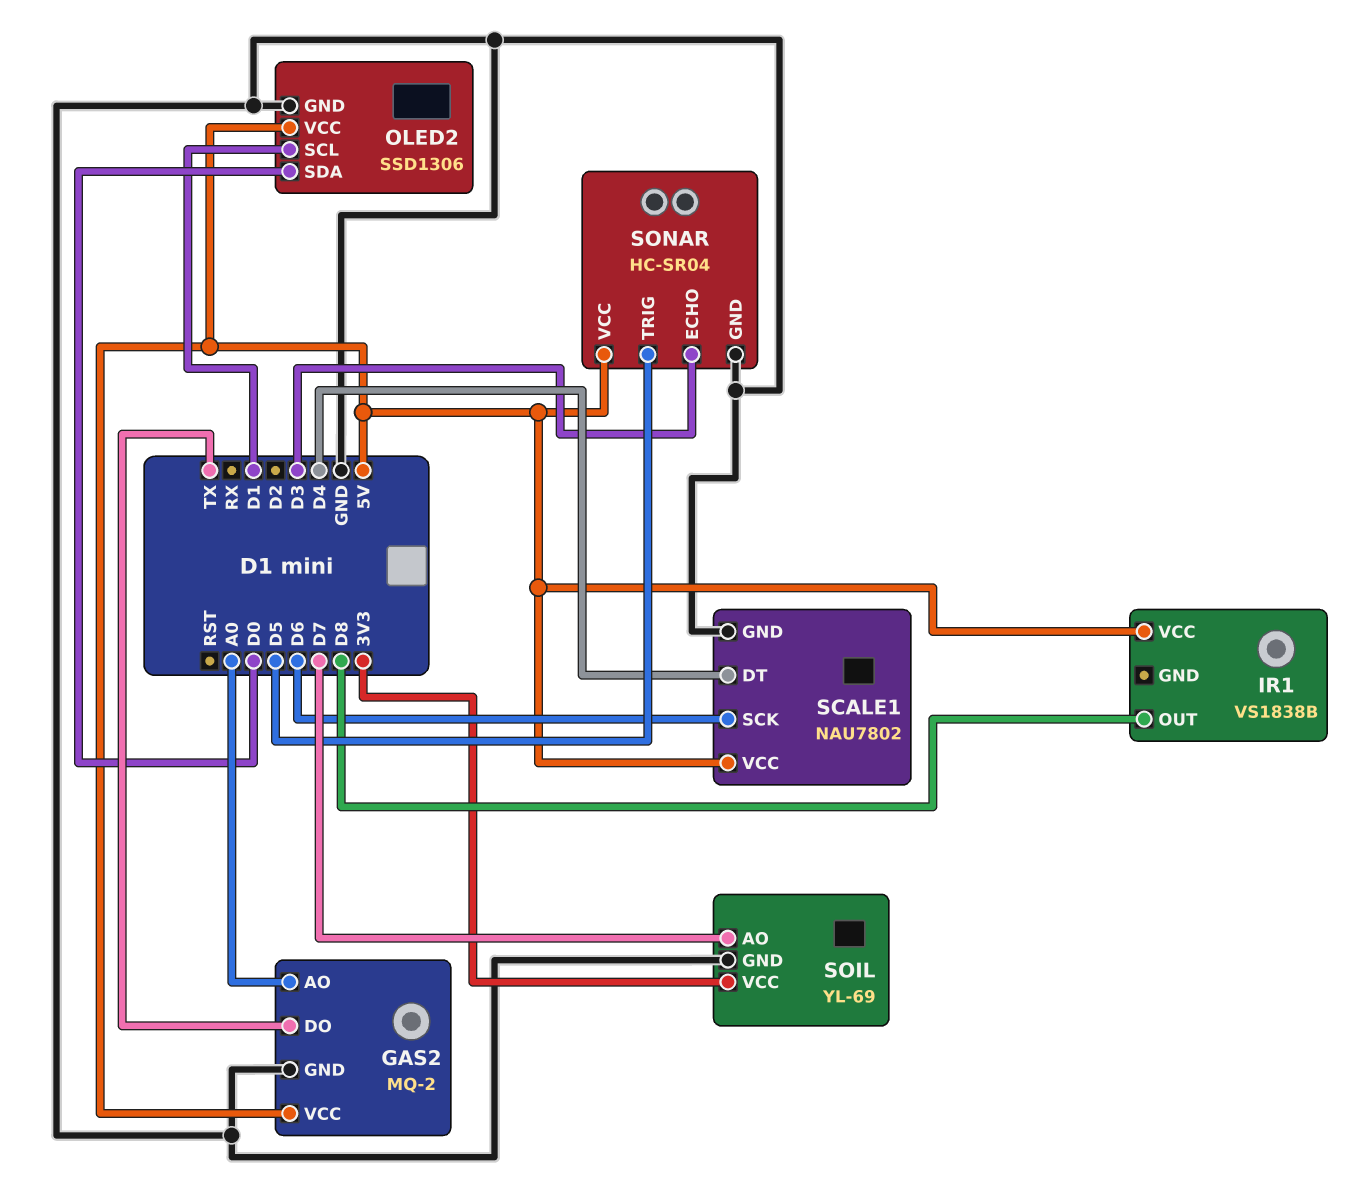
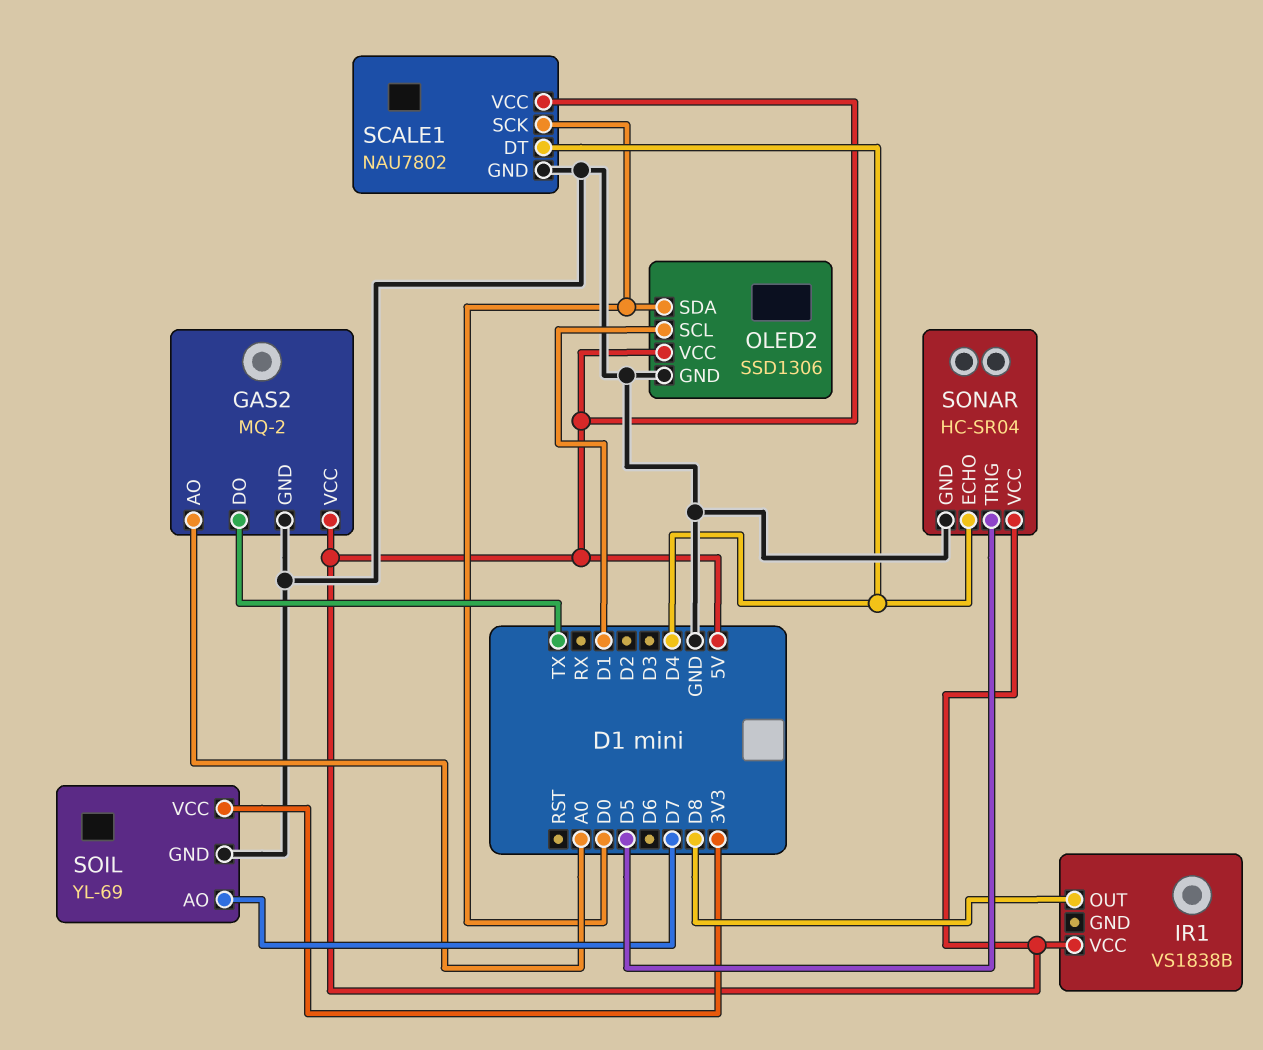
SCALE1 pin SCK: D6 -> D0
SONAR pin ECHO: D3 -> D4

